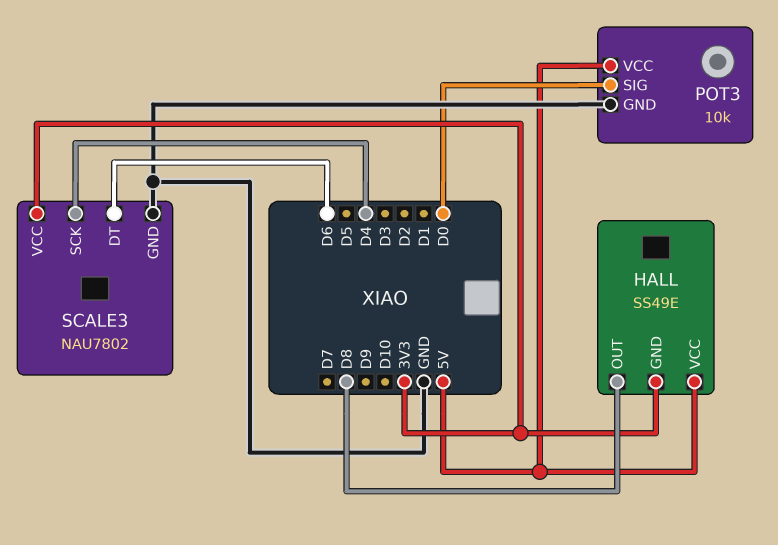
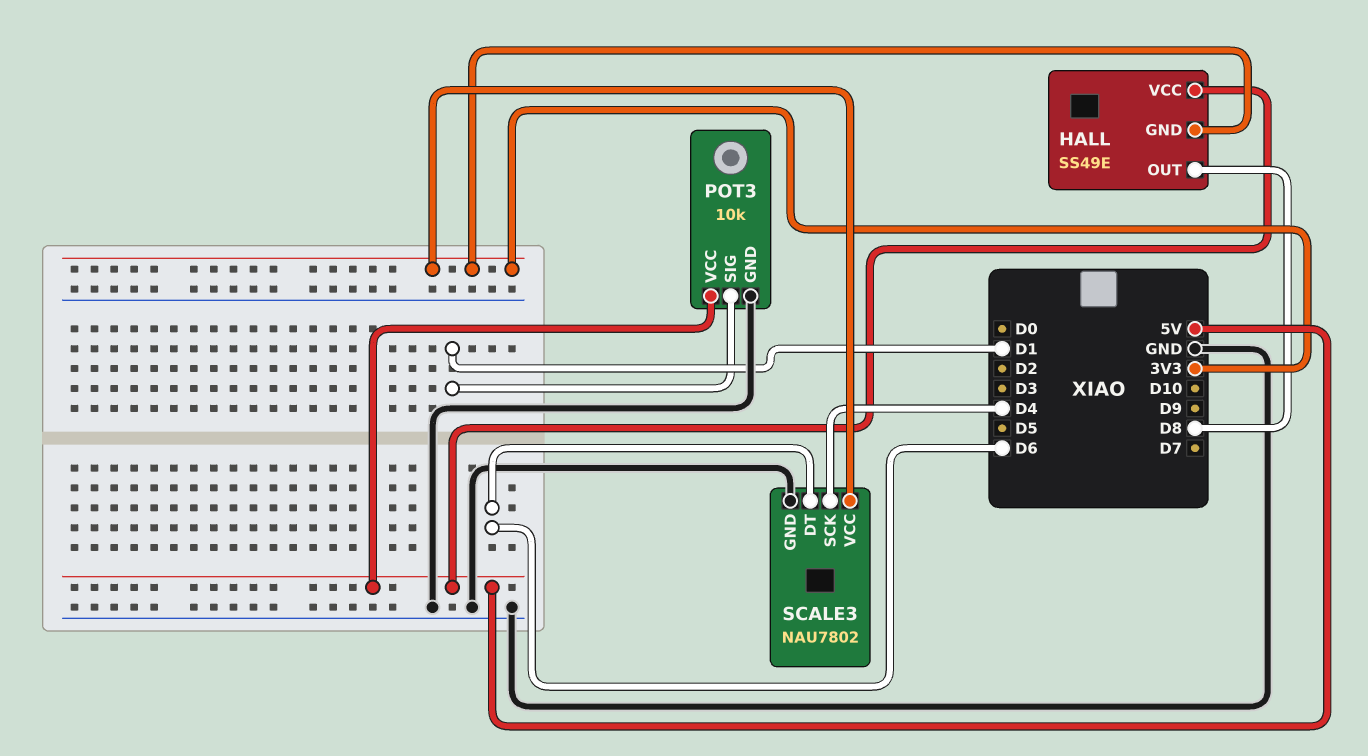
POT3 pin SIG: D0 -> D1

